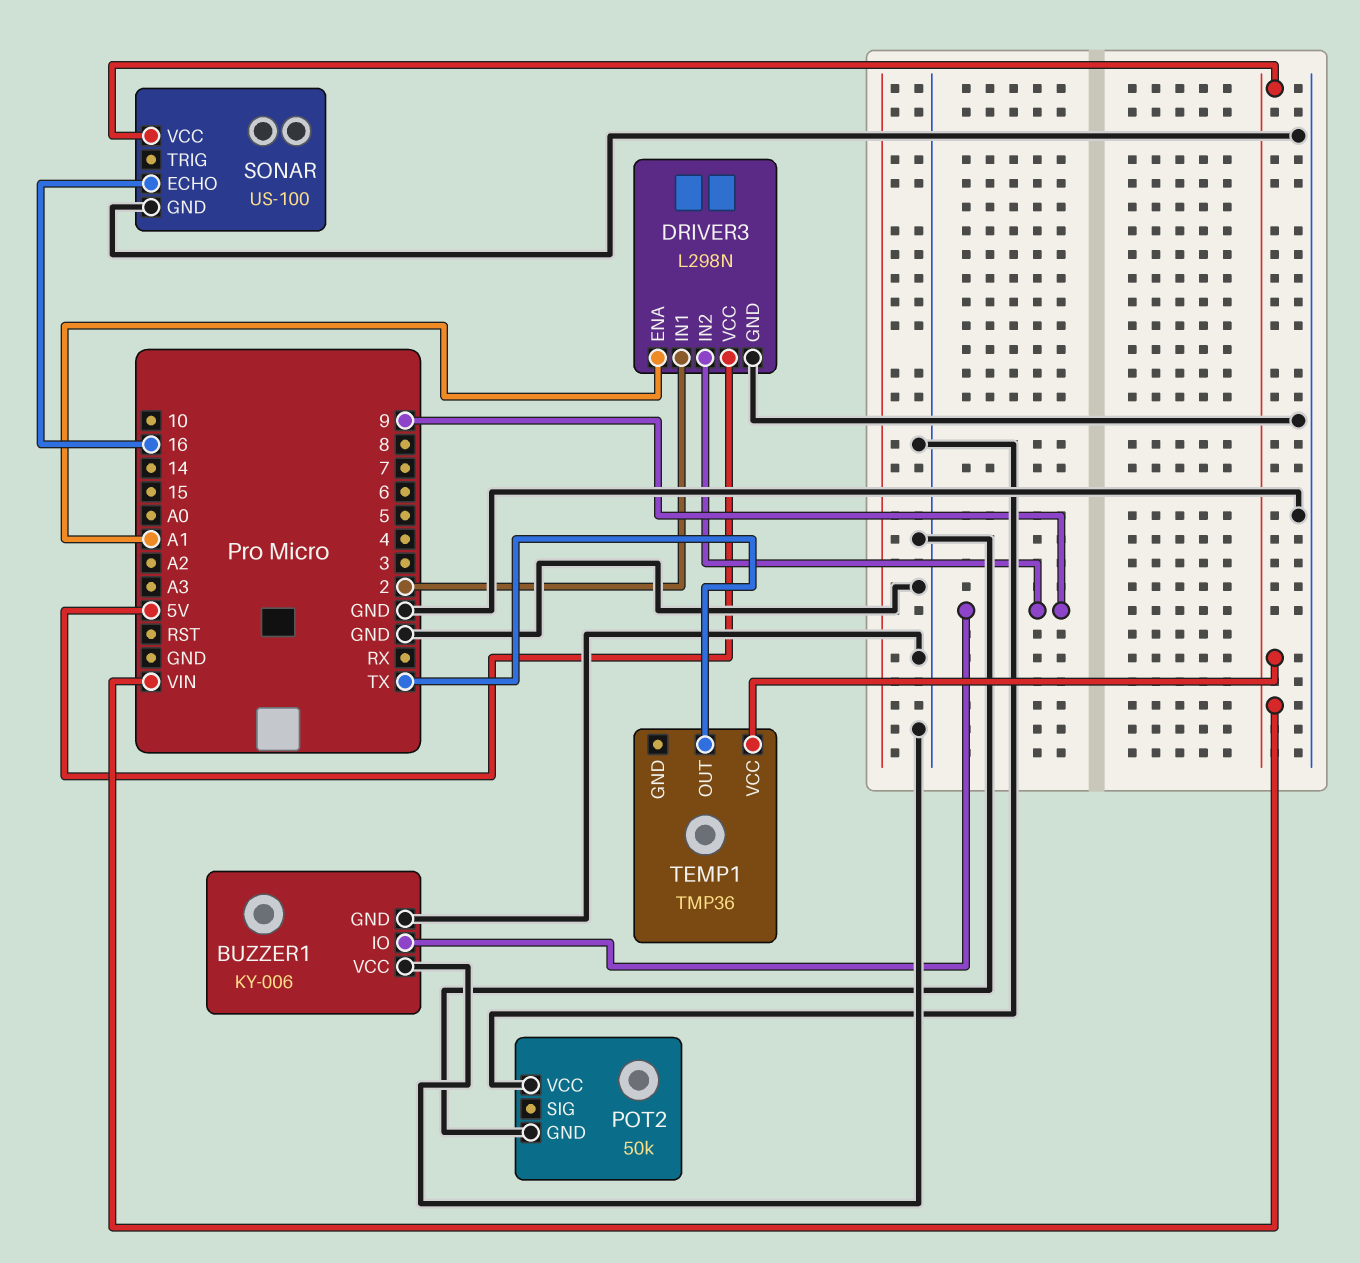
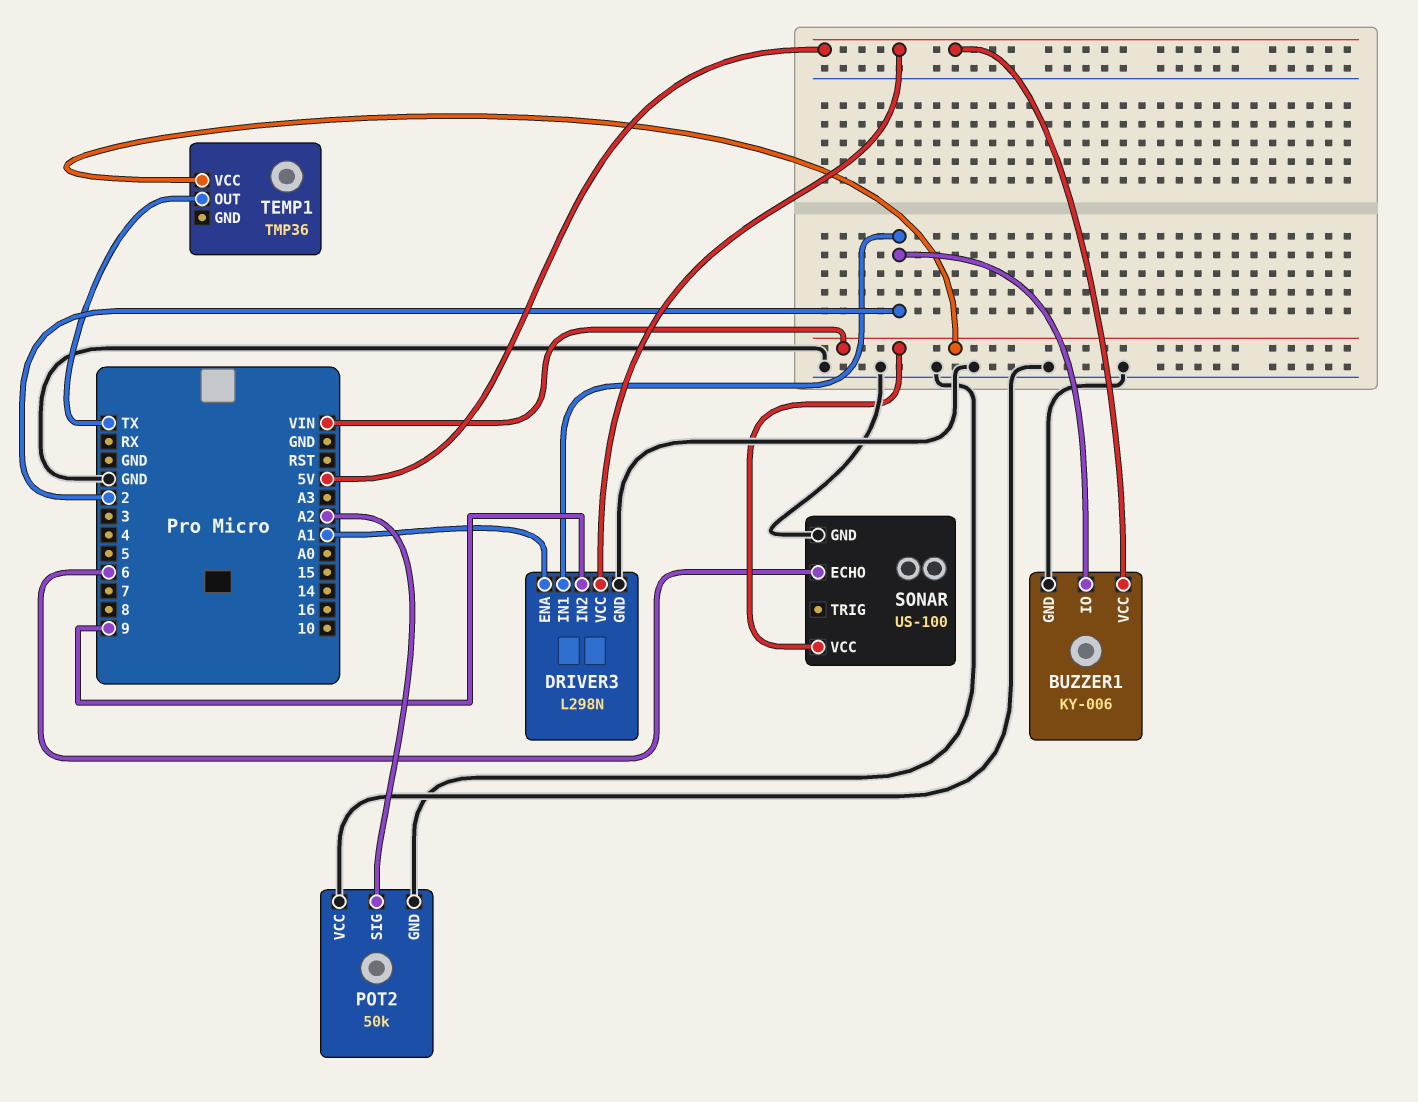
BUZZER1 pin IO: 9 -> 2
BUZZER1 pin VCC: GND -> 5V
POT2 pin SIG: none -> A2
SONAR pin ECHO: 16 -> 6

